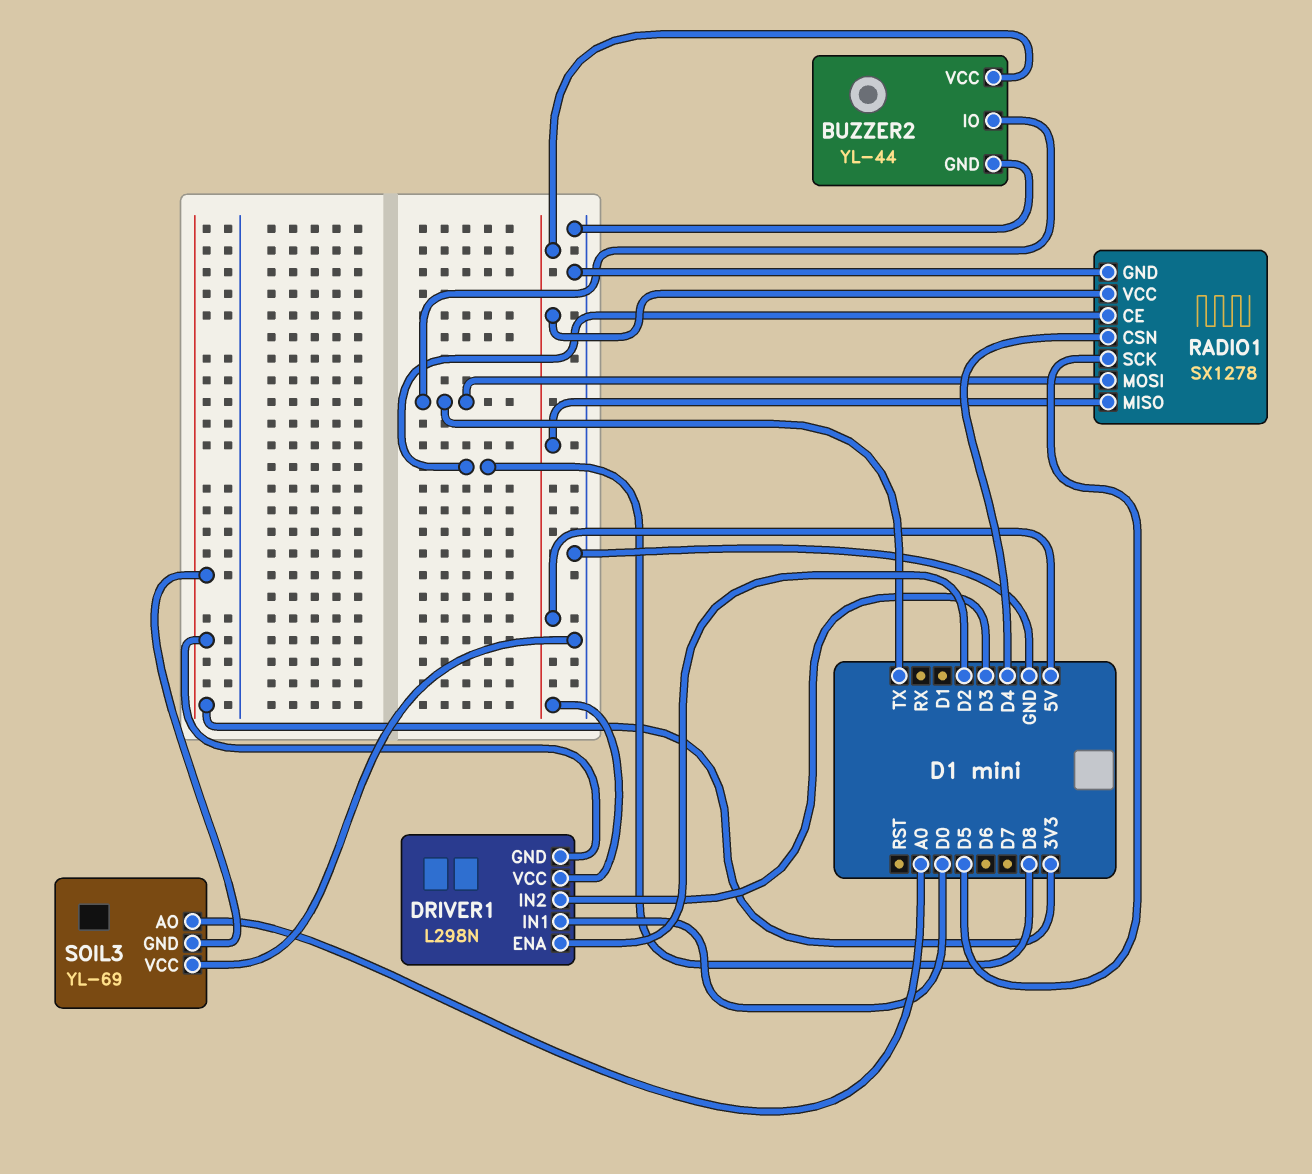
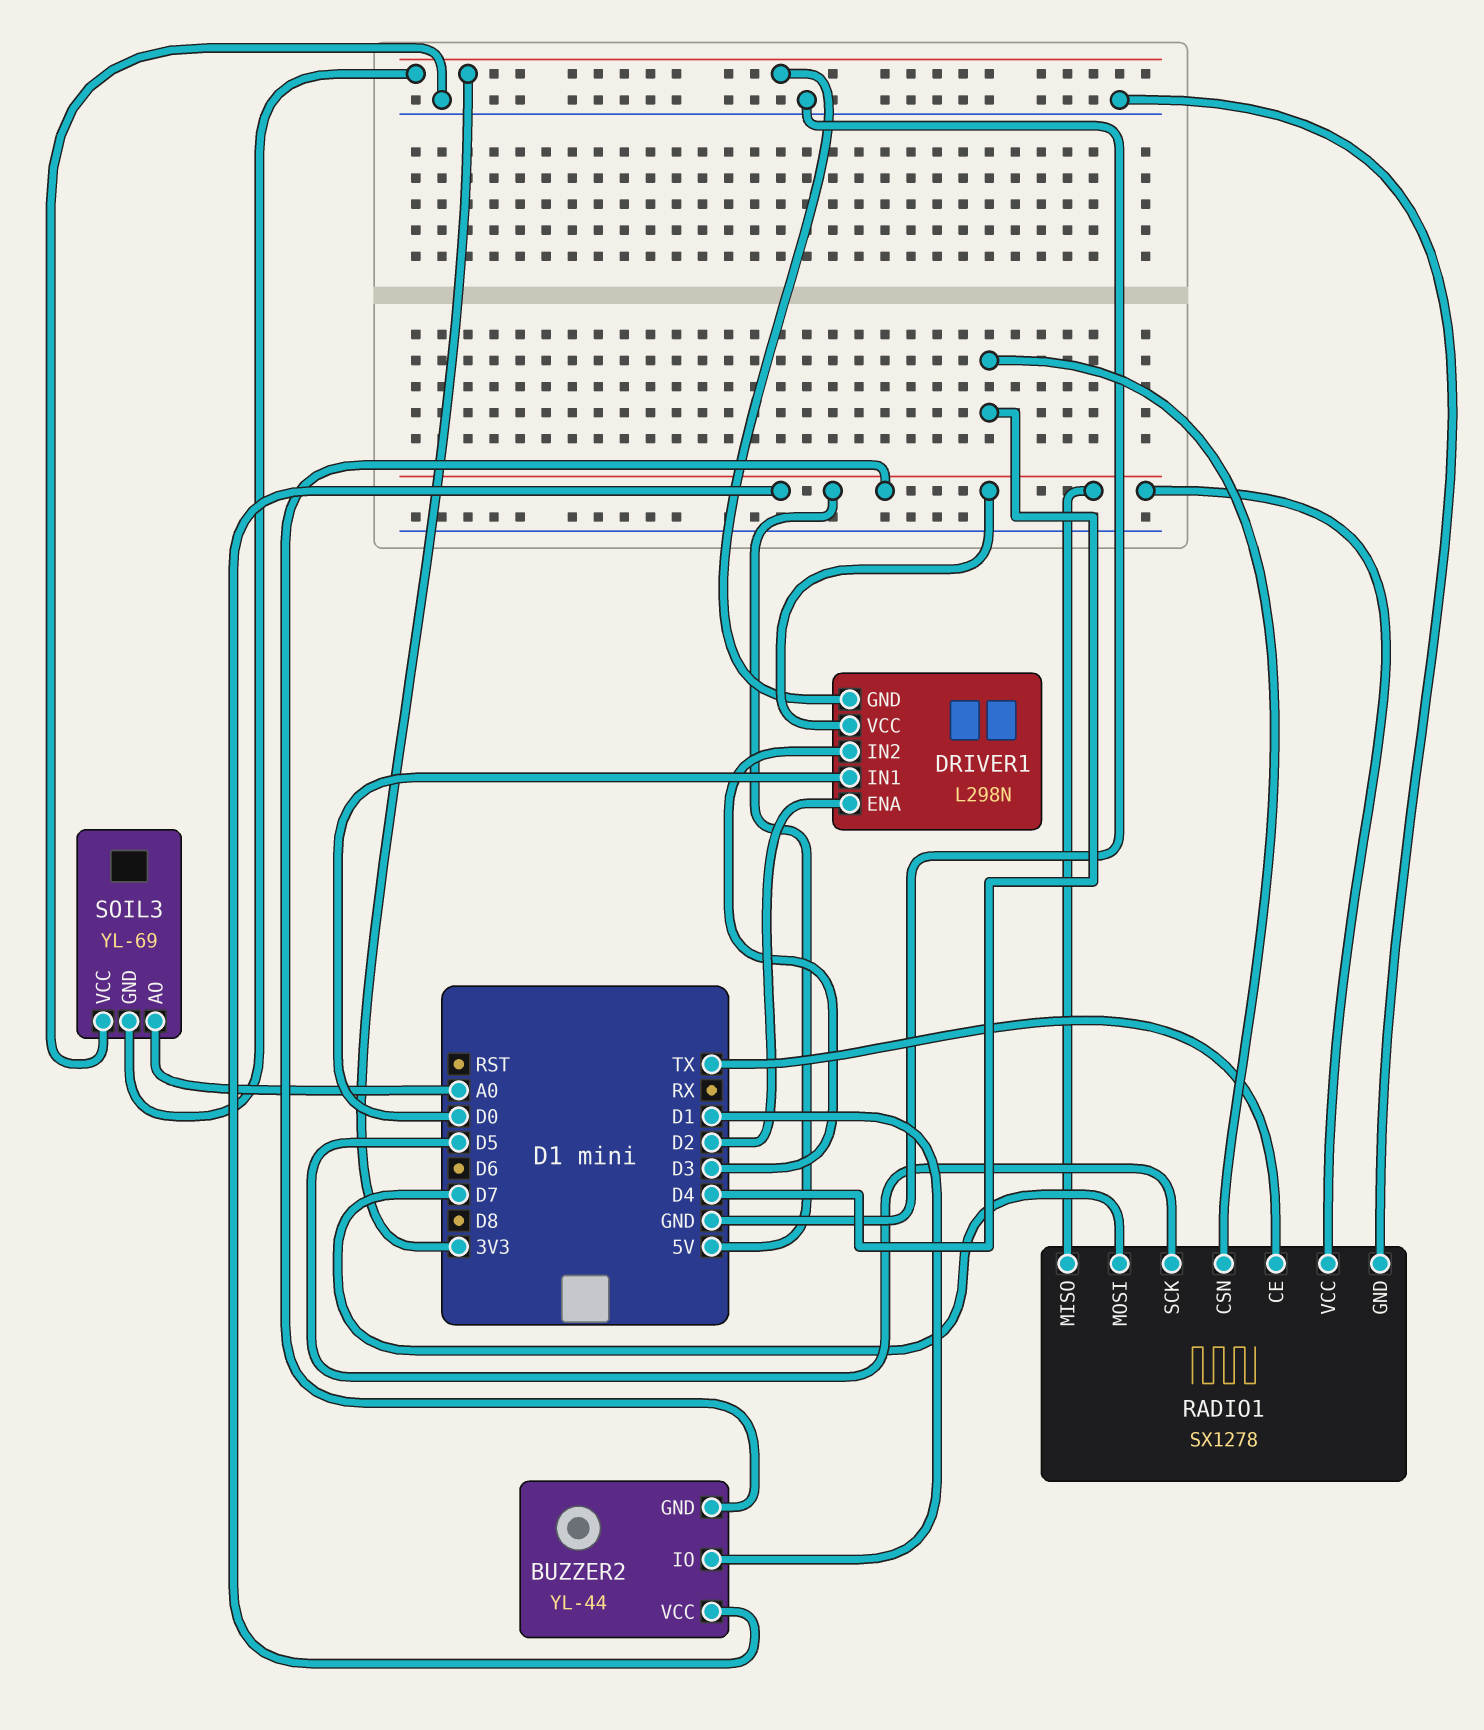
BUZZER2 pin GND: GND -> 5V
BUZZER2 pin IO: TX -> D1
RADIO1 pin CE: D8 -> TX
RADIO1 pin MOSI: TX -> D7

